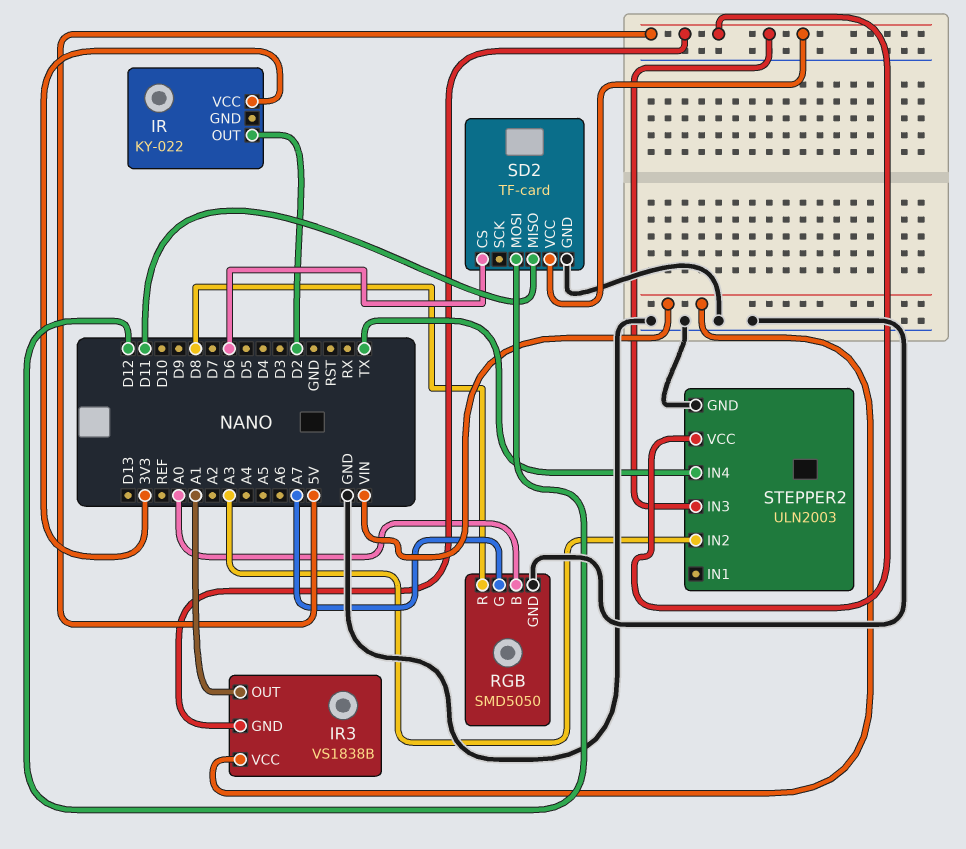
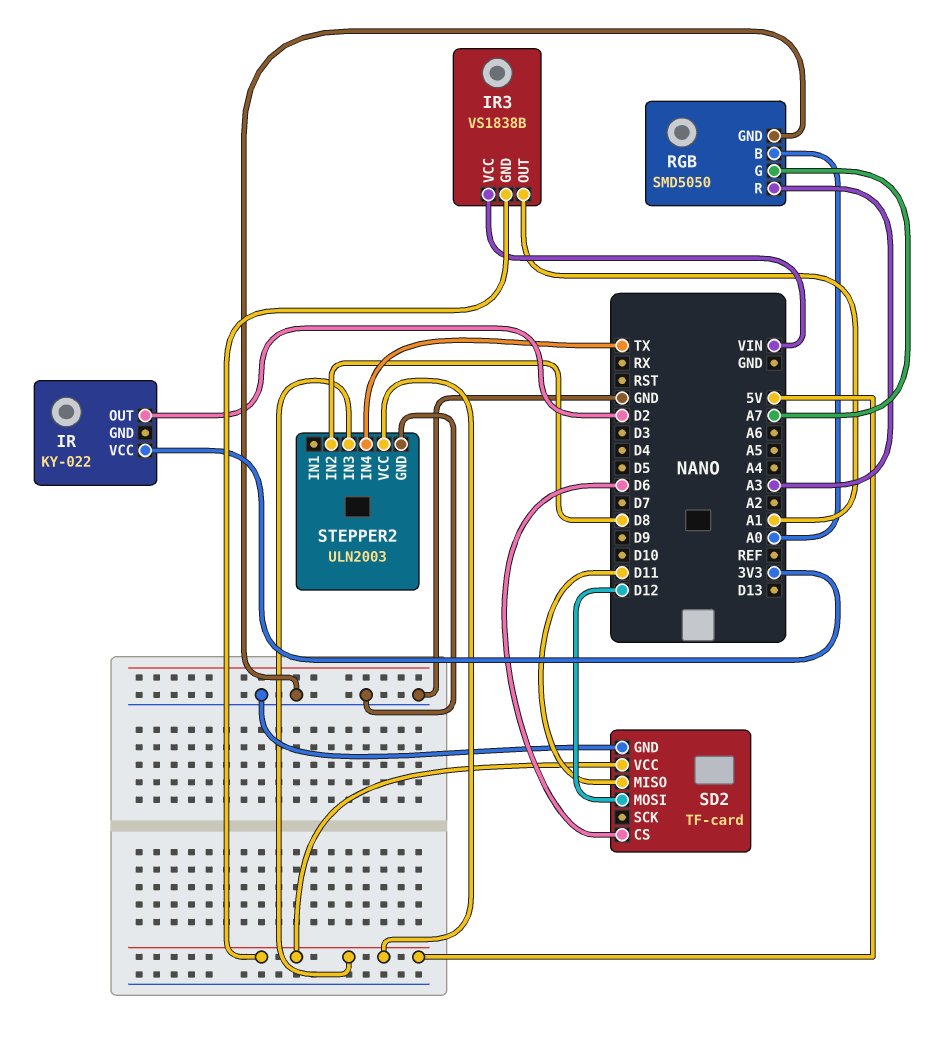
RGB pin R: D8 -> A3
STEPPER2 pin IN2: A3 -> D8

